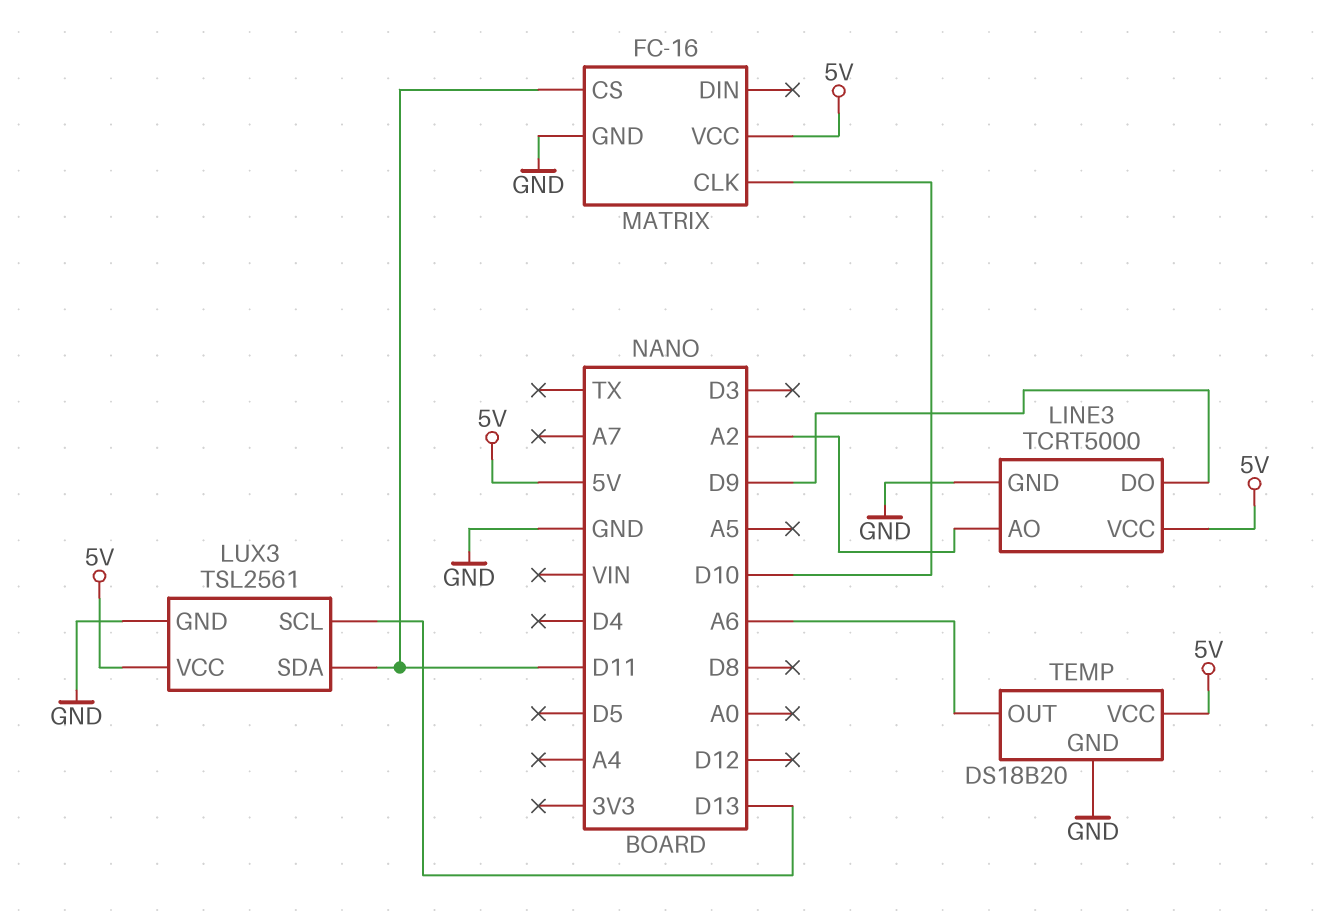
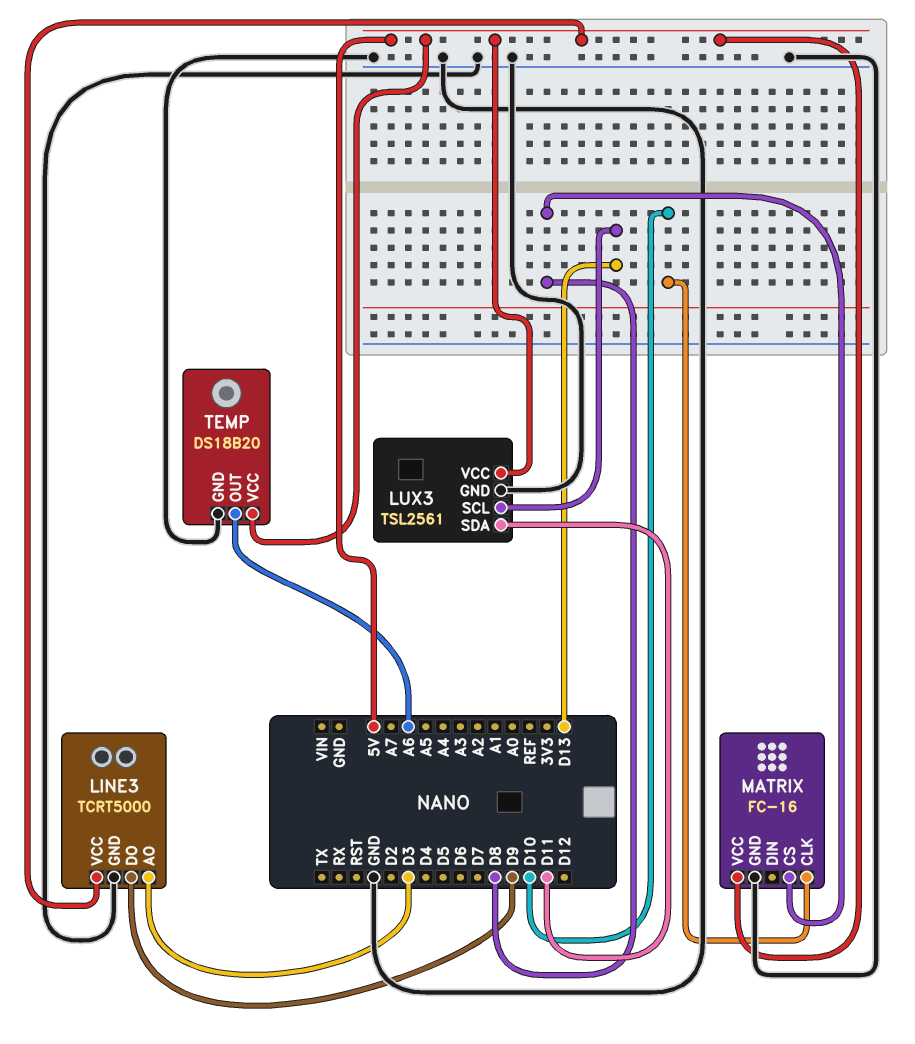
LINE3 pin AO: A2 -> D3
MATRIX pin CS: D11 -> D8

